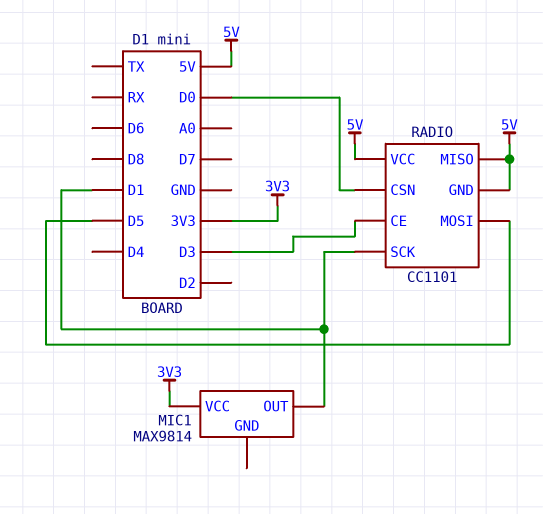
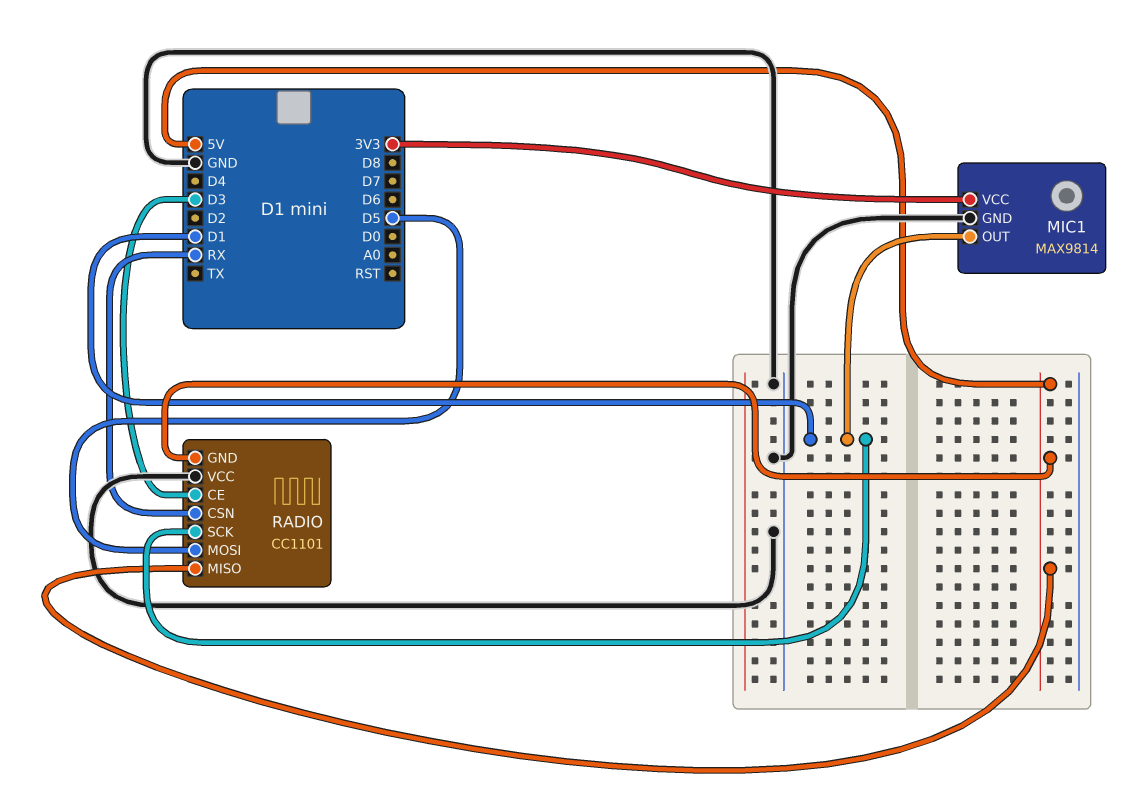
MIC1 pin GND: none -> GND
RADIO pin CSN: D0 -> RX
RADIO pin VCC: 5V -> GND

